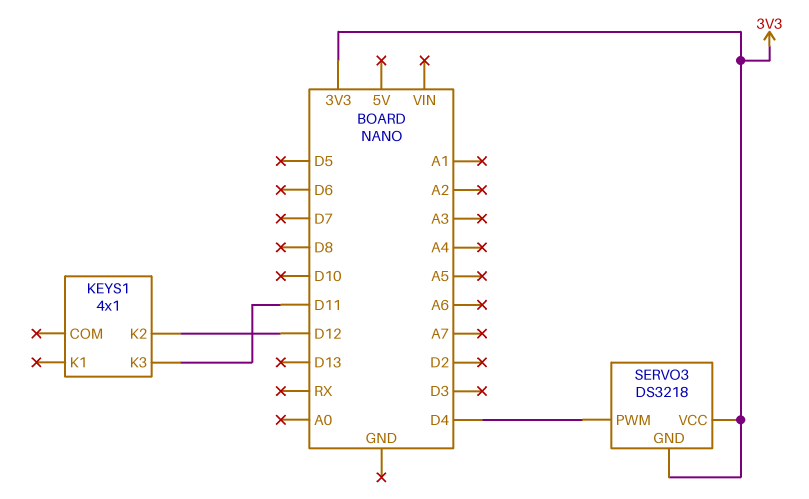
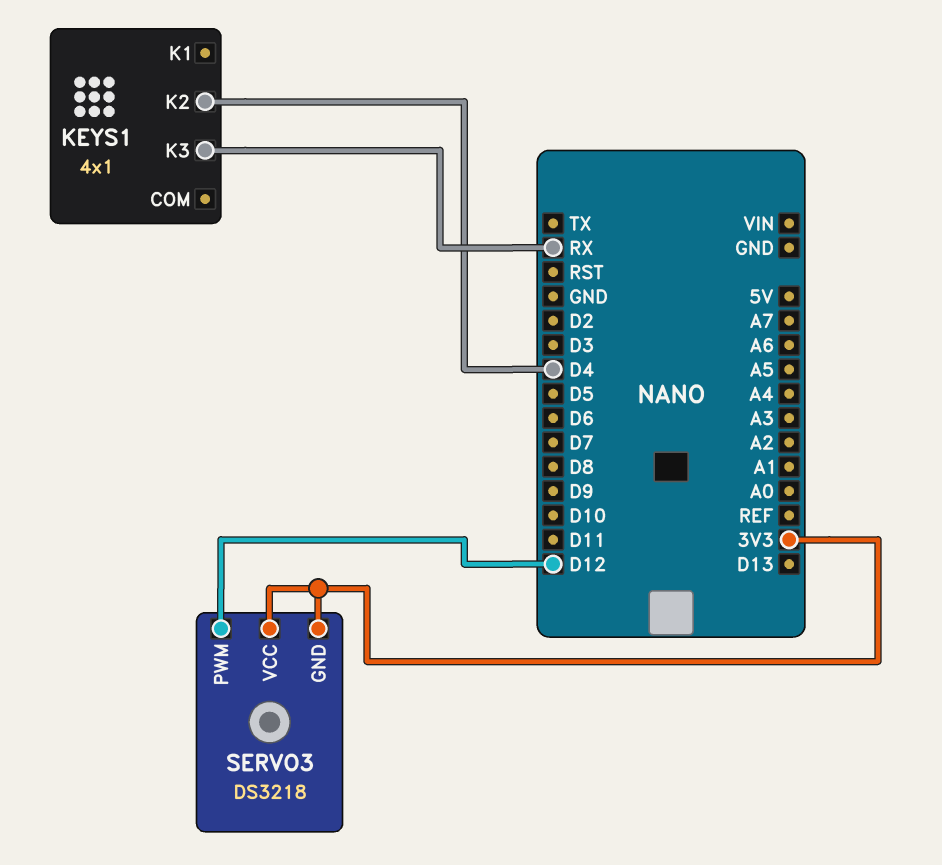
KEYS1 pin K2: D12 -> D4
KEYS1 pin K3: D11 -> RX
SERVO3 pin PWM: D4 -> D12

